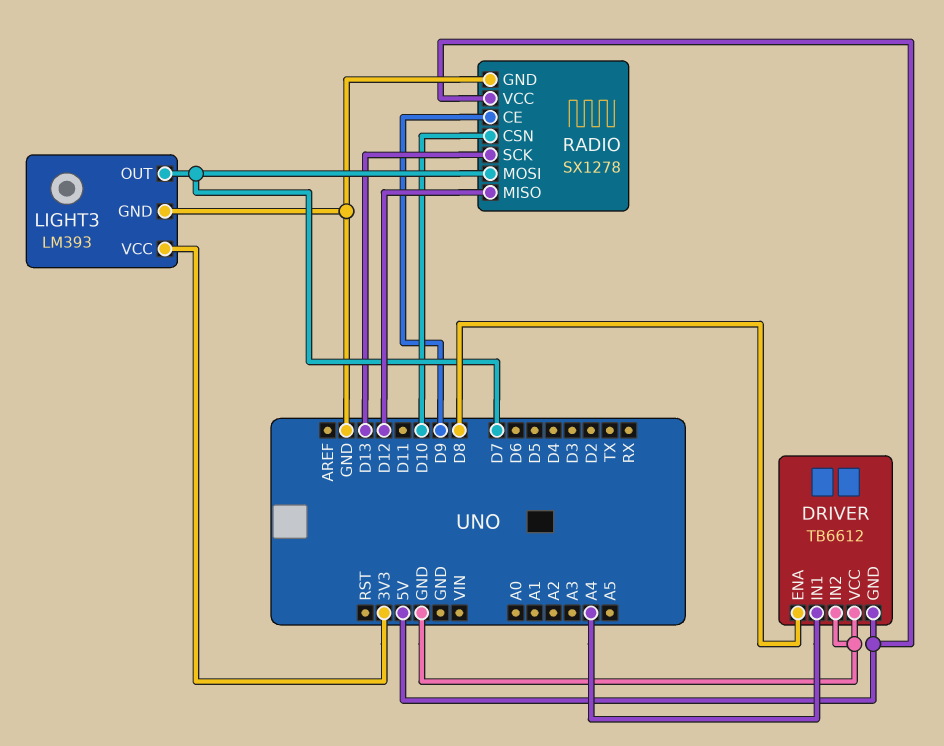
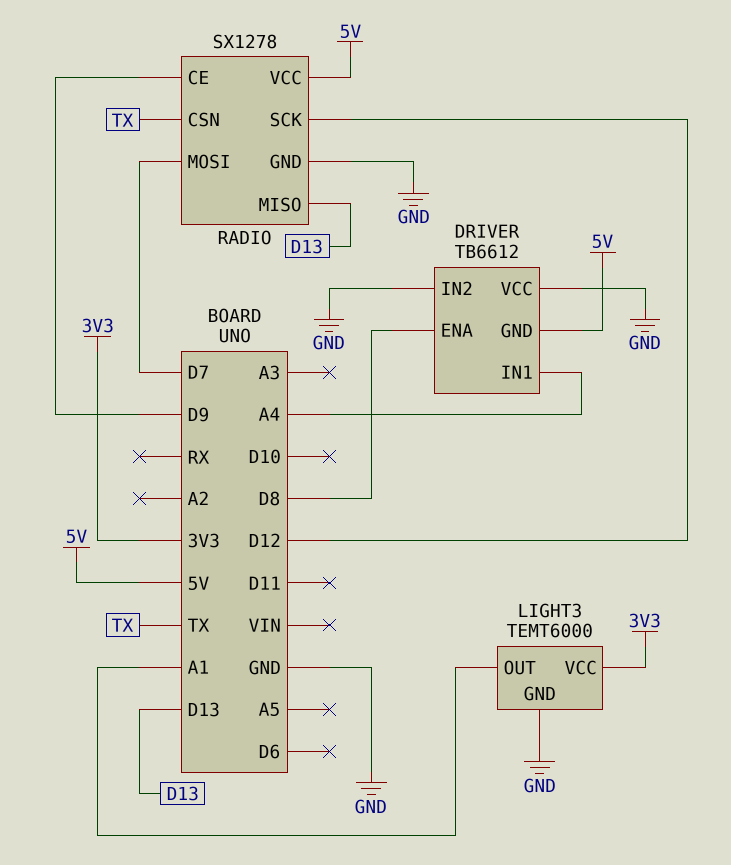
LIGHT3: LM393 -> TEMT6000
LIGHT3 pin OUT: D7 -> A1
RADIO pin CSN: D10 -> TX
RADIO pin MISO: D12 -> D13
RADIO pin SCK: D13 -> D12

